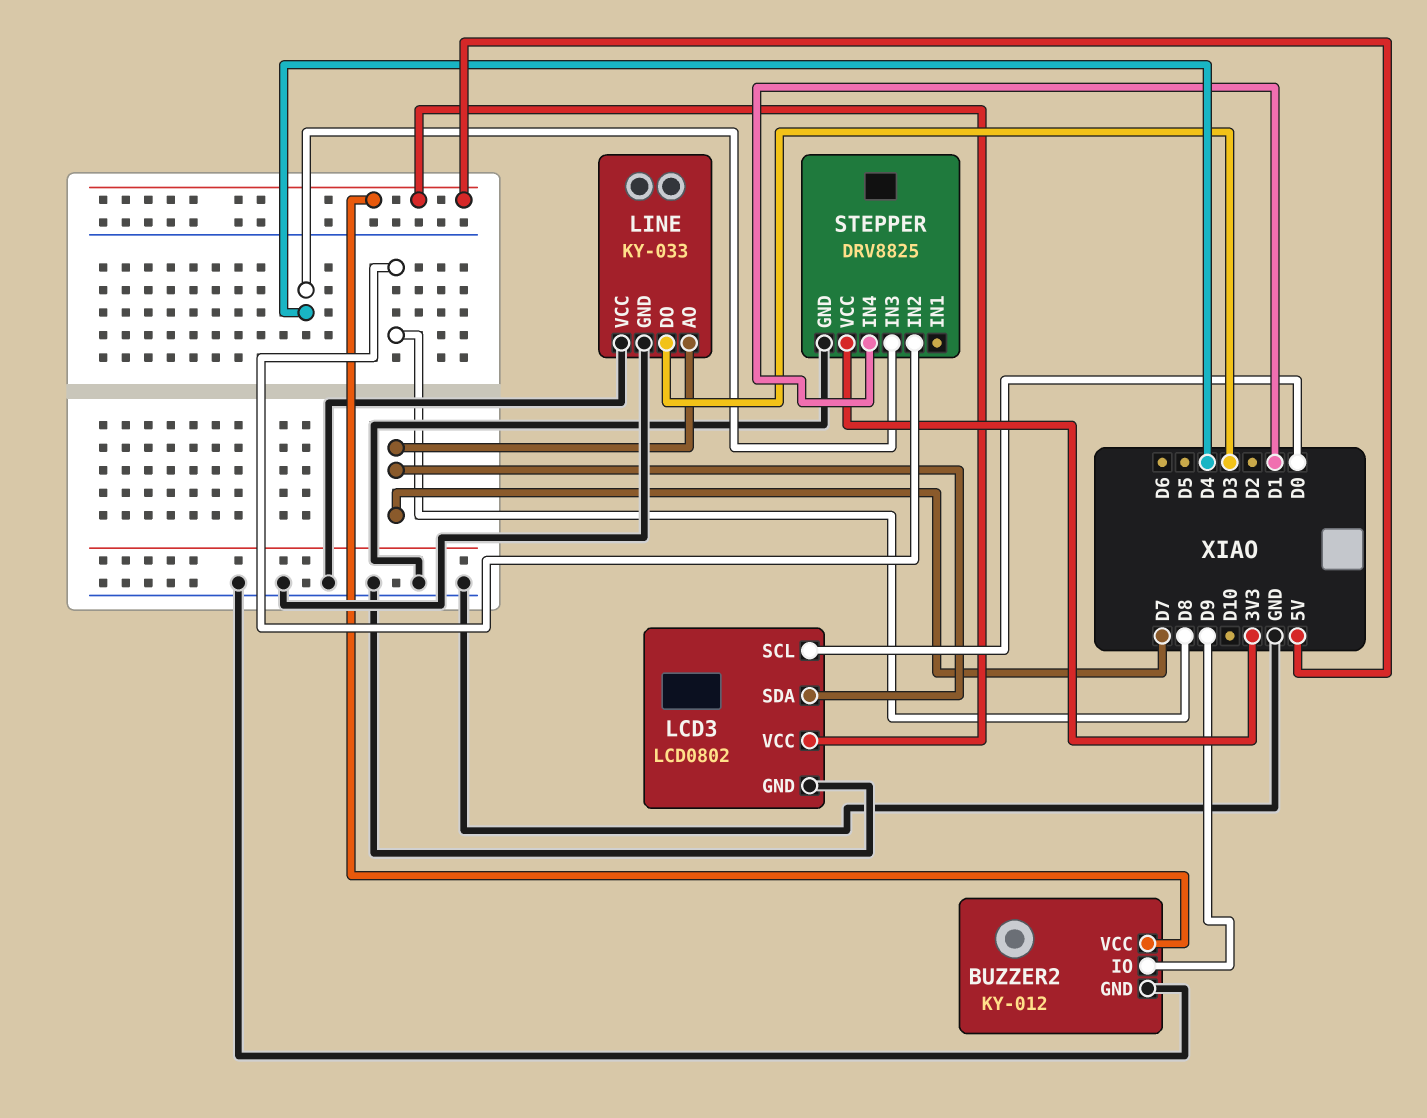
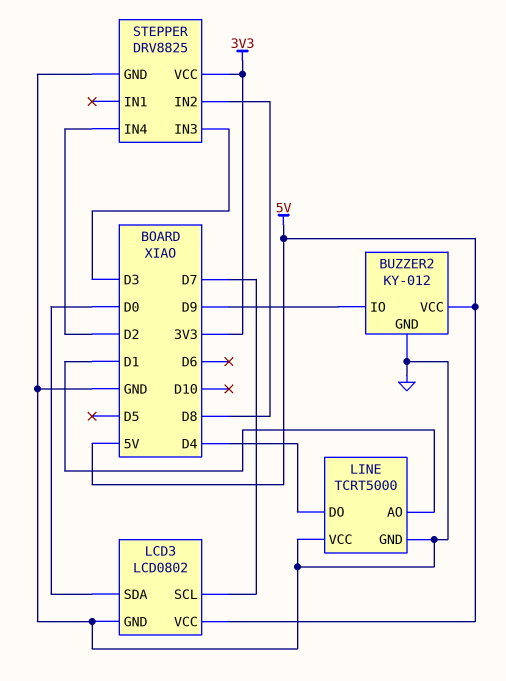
LCD3 pin SCL: D0 -> D7
LCD3 pin SDA: D7 -> D0
LINE: KY-033 -> TCRT5000
LINE pin AO: D7 -> D1
LINE pin DO: D3 -> D4
STEPPER pin IN3: D4 -> D3
STEPPER pin IN4: D1 -> D2

